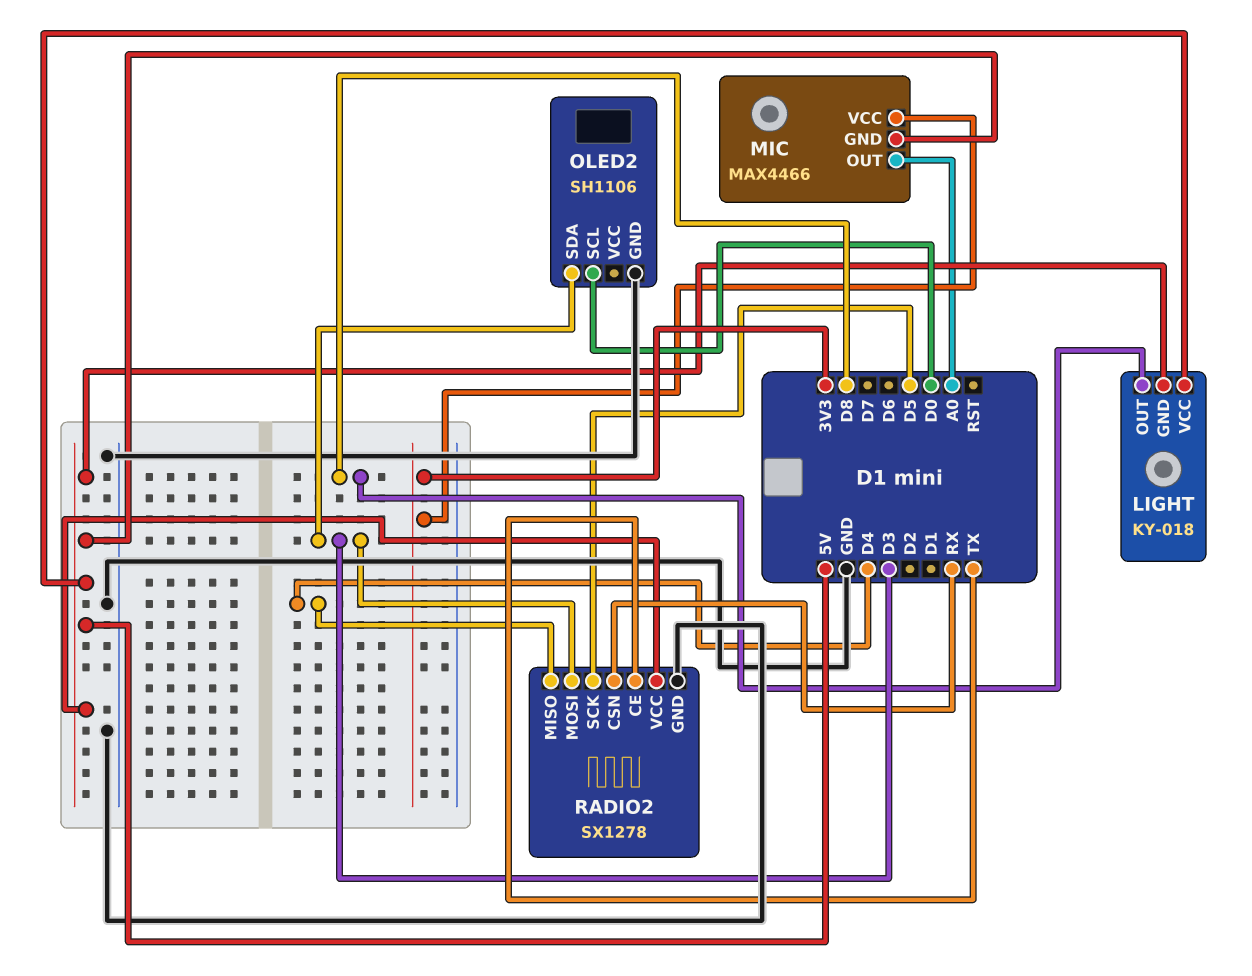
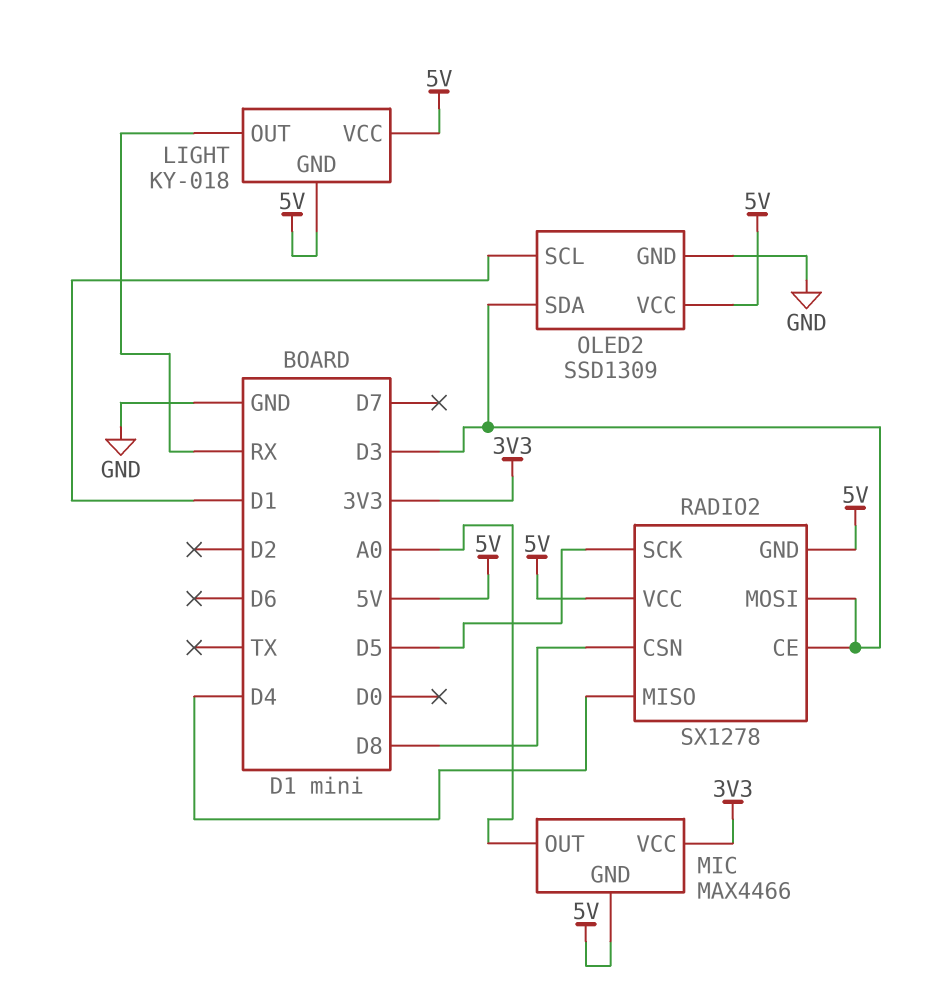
LIGHT pin OUT: D8 -> RX
OLED2: SH1106 -> SSD1309
OLED2 pin SCL: D0 -> D1
OLED2 pin VCC: none -> 5V
RADIO2 pin CE: TX -> D3
RADIO2 pin CSN: RX -> D8
RADIO2 pin GND: GND -> 5V

